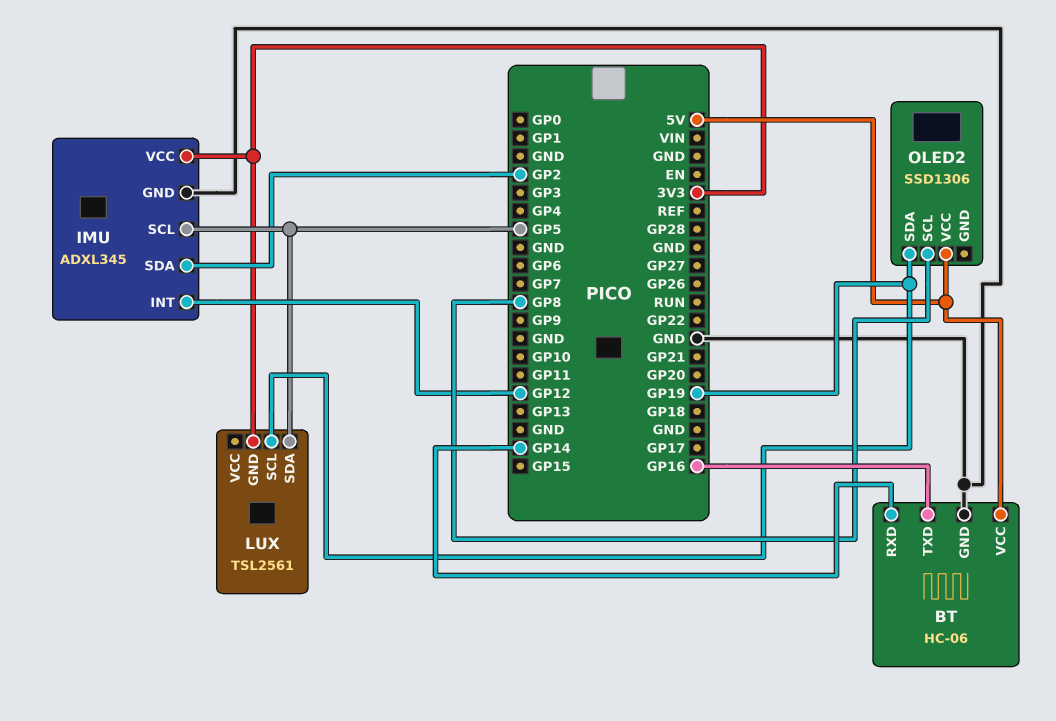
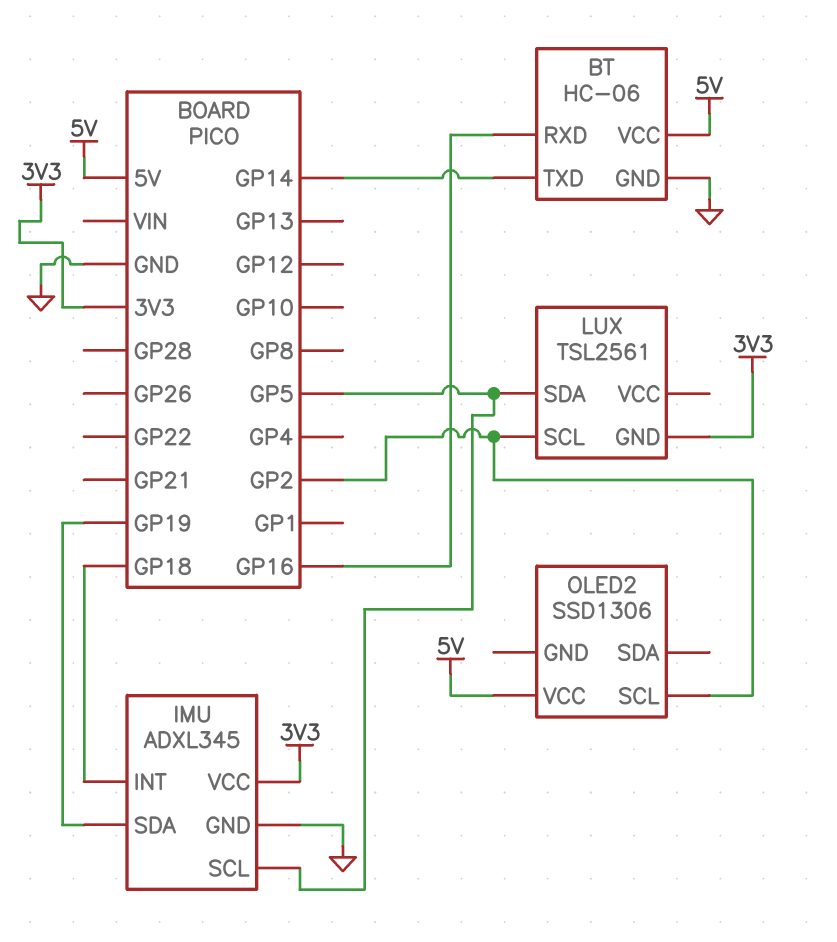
BT pin RXD: GP14 -> GP16
BT pin TXD: GP16 -> GP14
IMU pin INT: GP12 -> GP18
IMU pin SDA: GP2 -> GP19
LUX pin SCL: GP19 -> GP2
OLED2 pin SCL: GP8 -> GP2
OLED2 pin SDA: GP19 -> none

